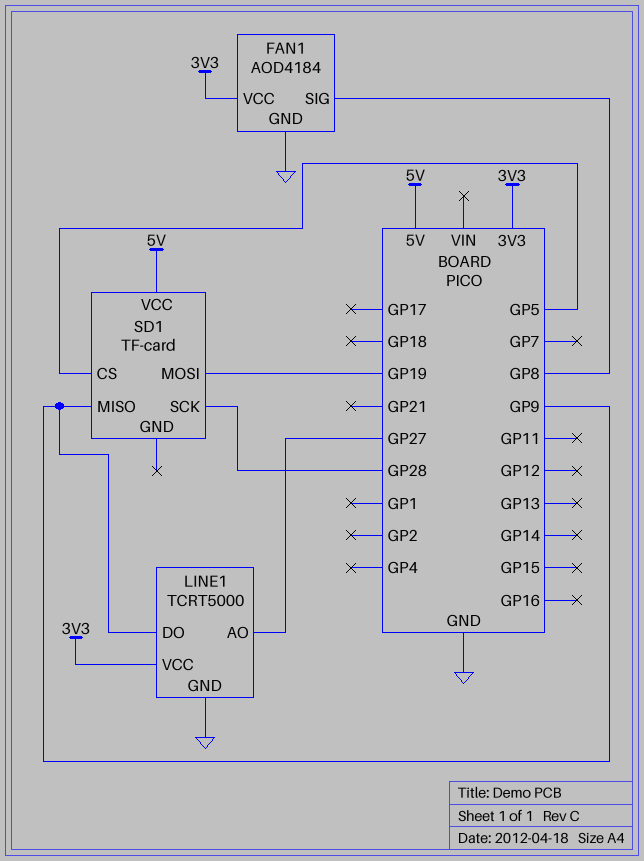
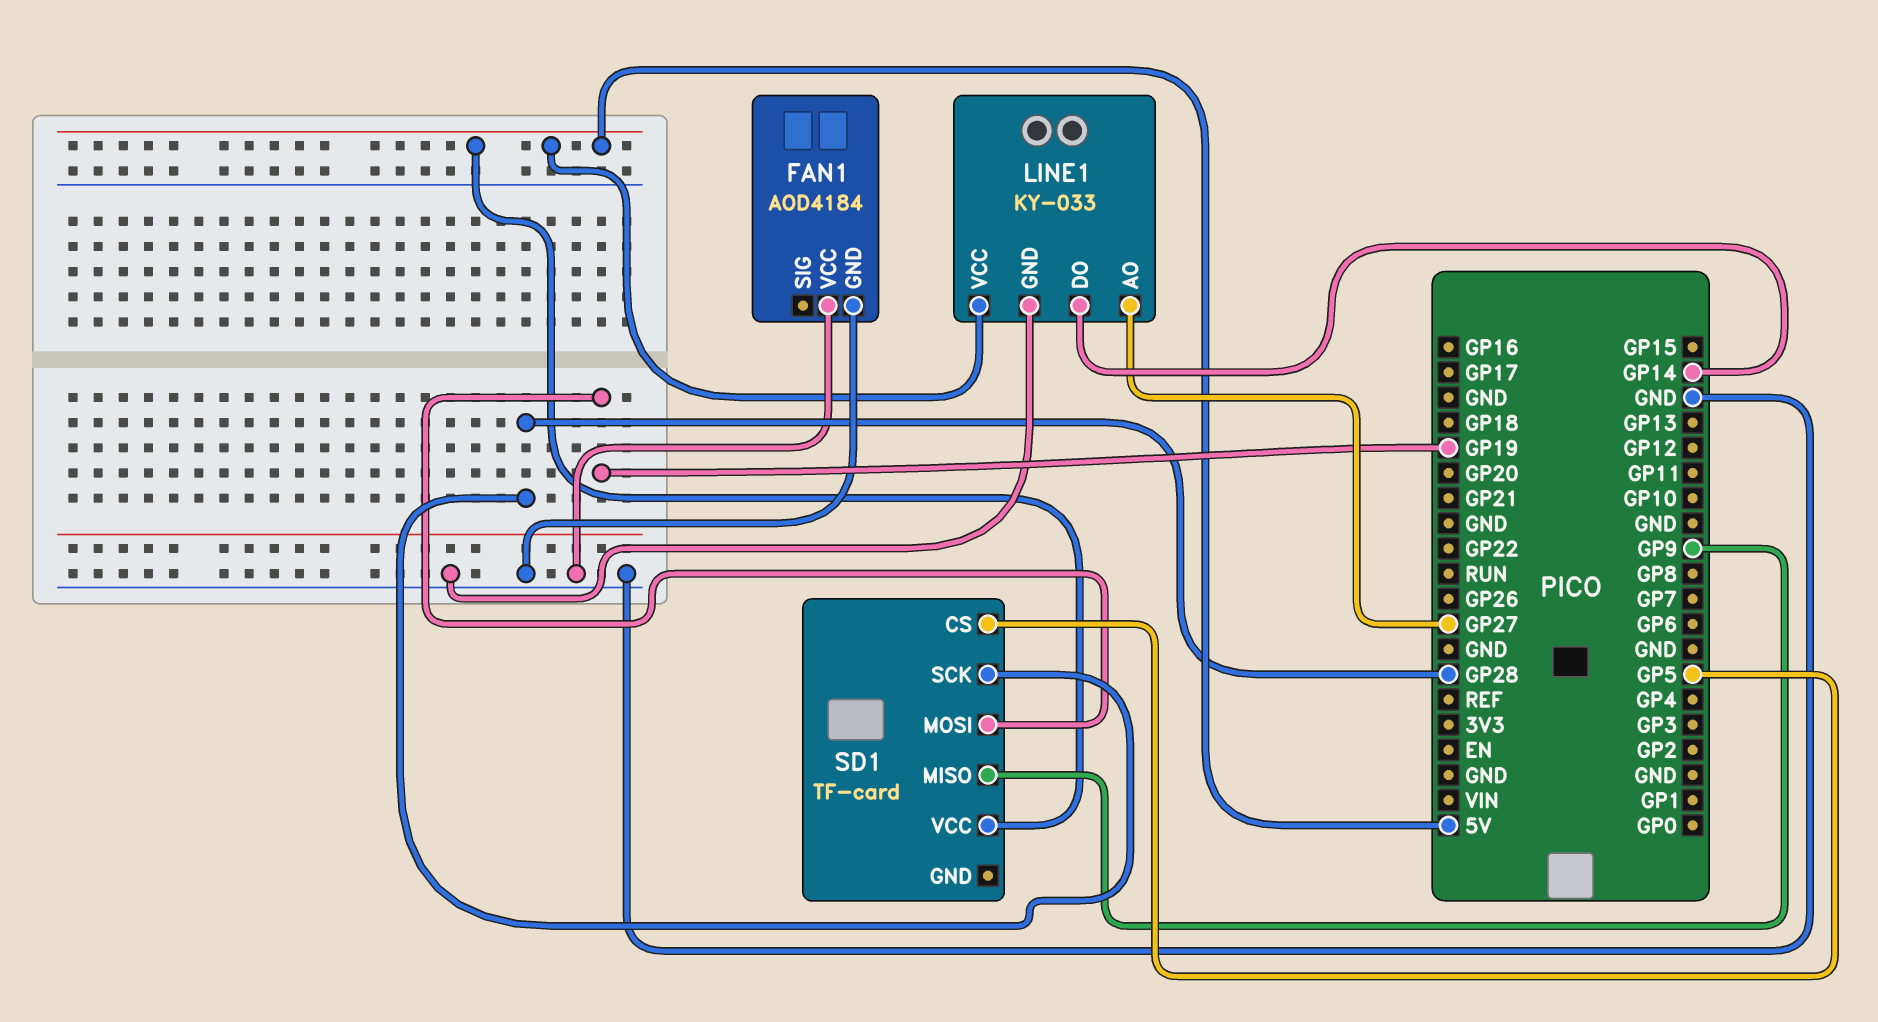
FAN1 pin SIG: GP8 -> none
FAN1 pin VCC: 3V3 -> GND
LINE1: TCRT5000 -> KY-033
LINE1 pin DO: GP9 -> GP14
LINE1 pin VCC: 3V3 -> 5V

